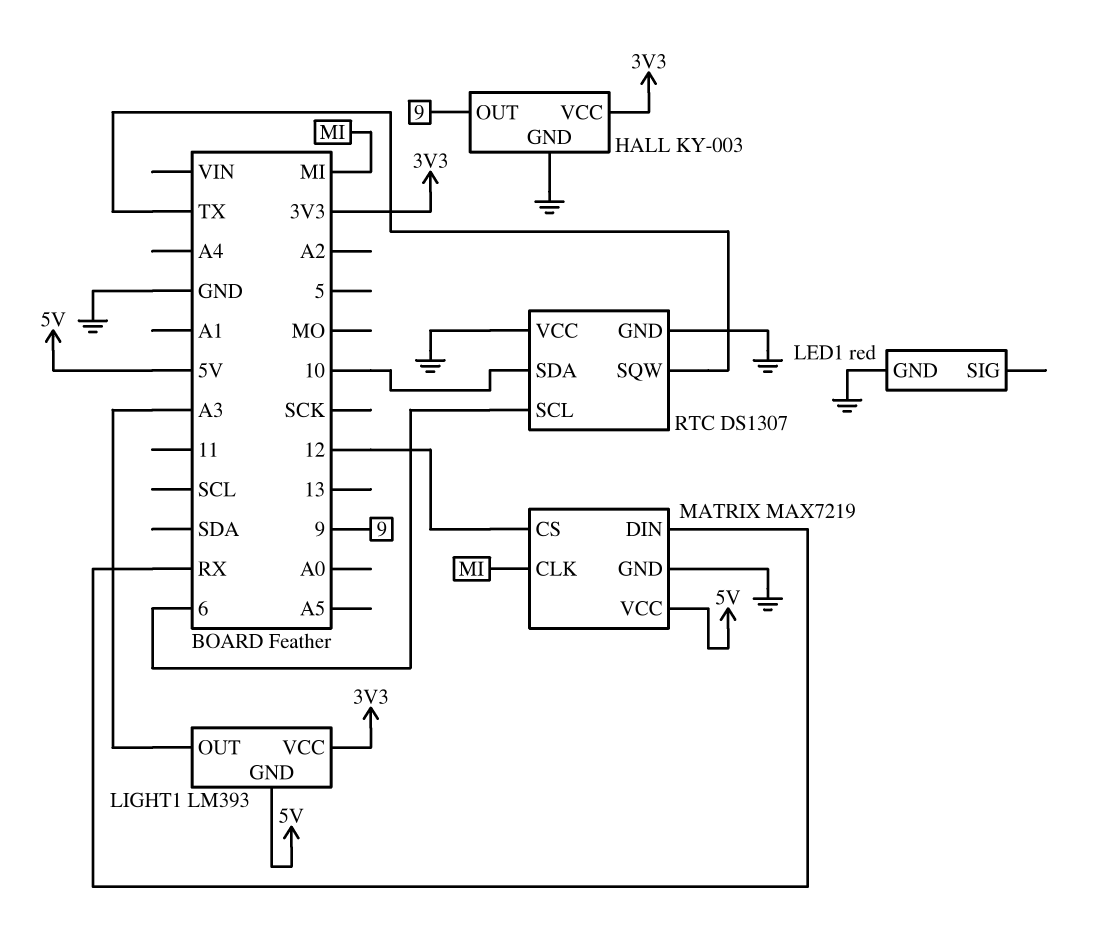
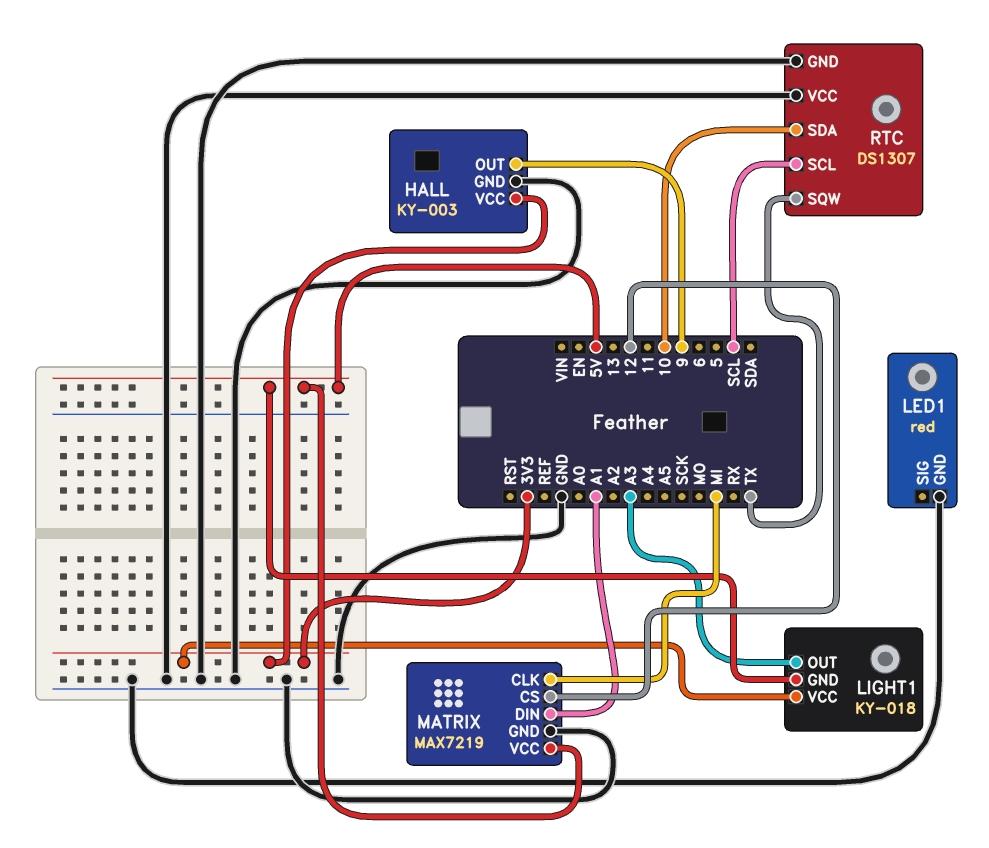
LIGHT1: LM393 -> KY-018
MATRIX pin DIN: RX -> A1
RTC pin SCL: 6 -> SCL

